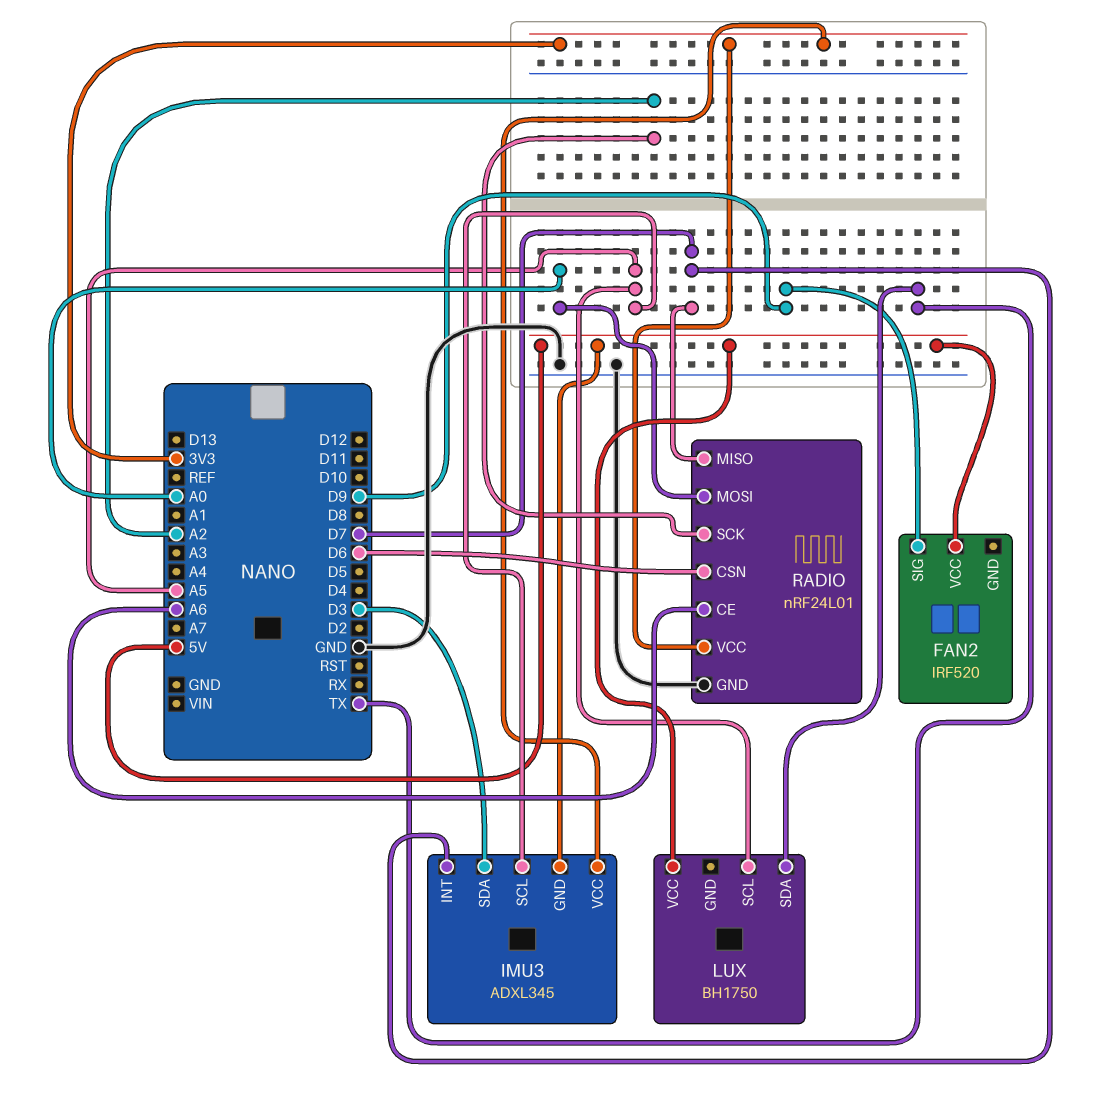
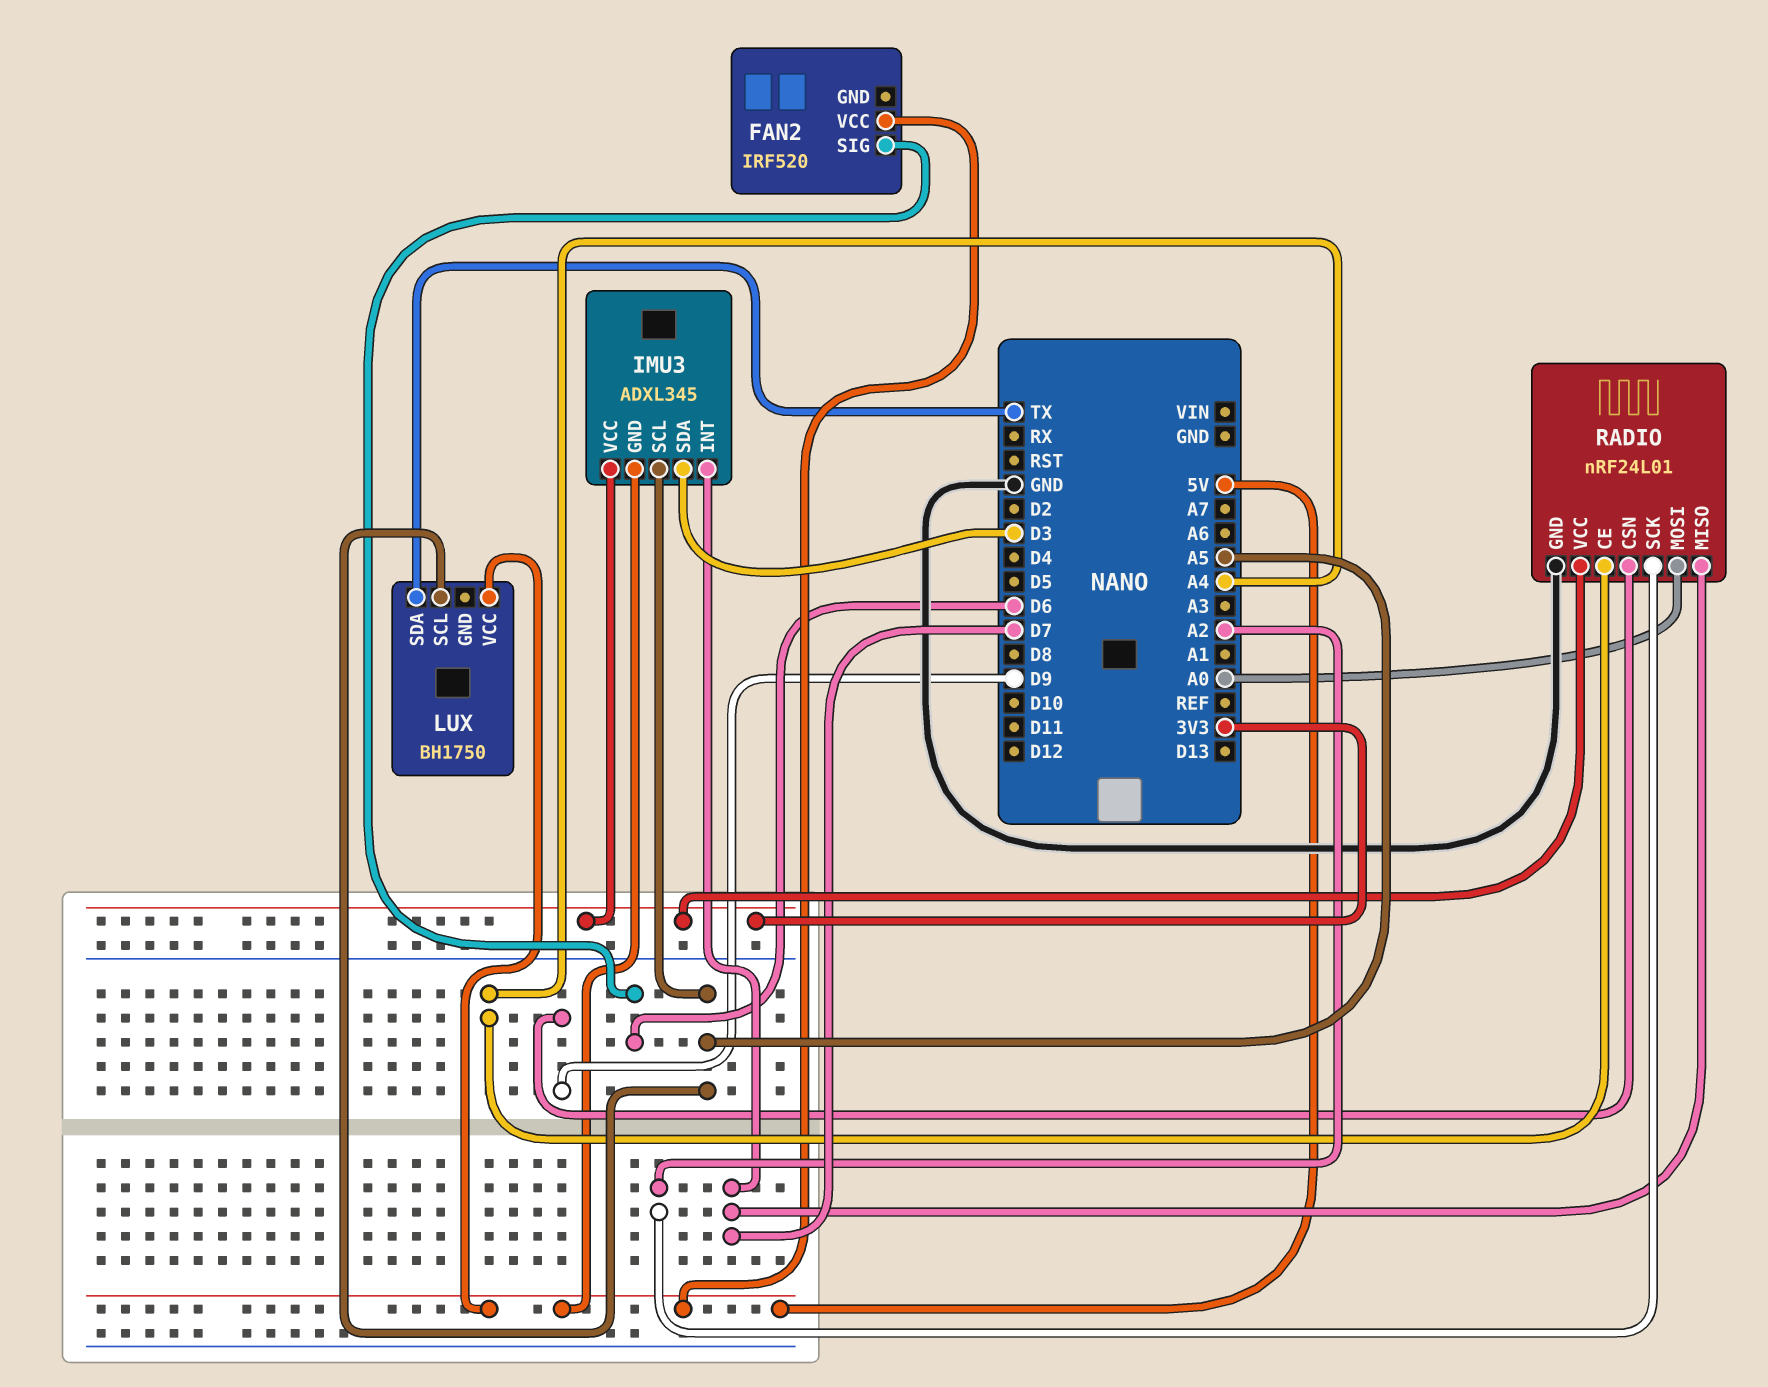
FAN2 pin SIG: D9 -> D6
RADIO pin CE: A6 -> A4
RADIO pin CSN: D6 -> D9

